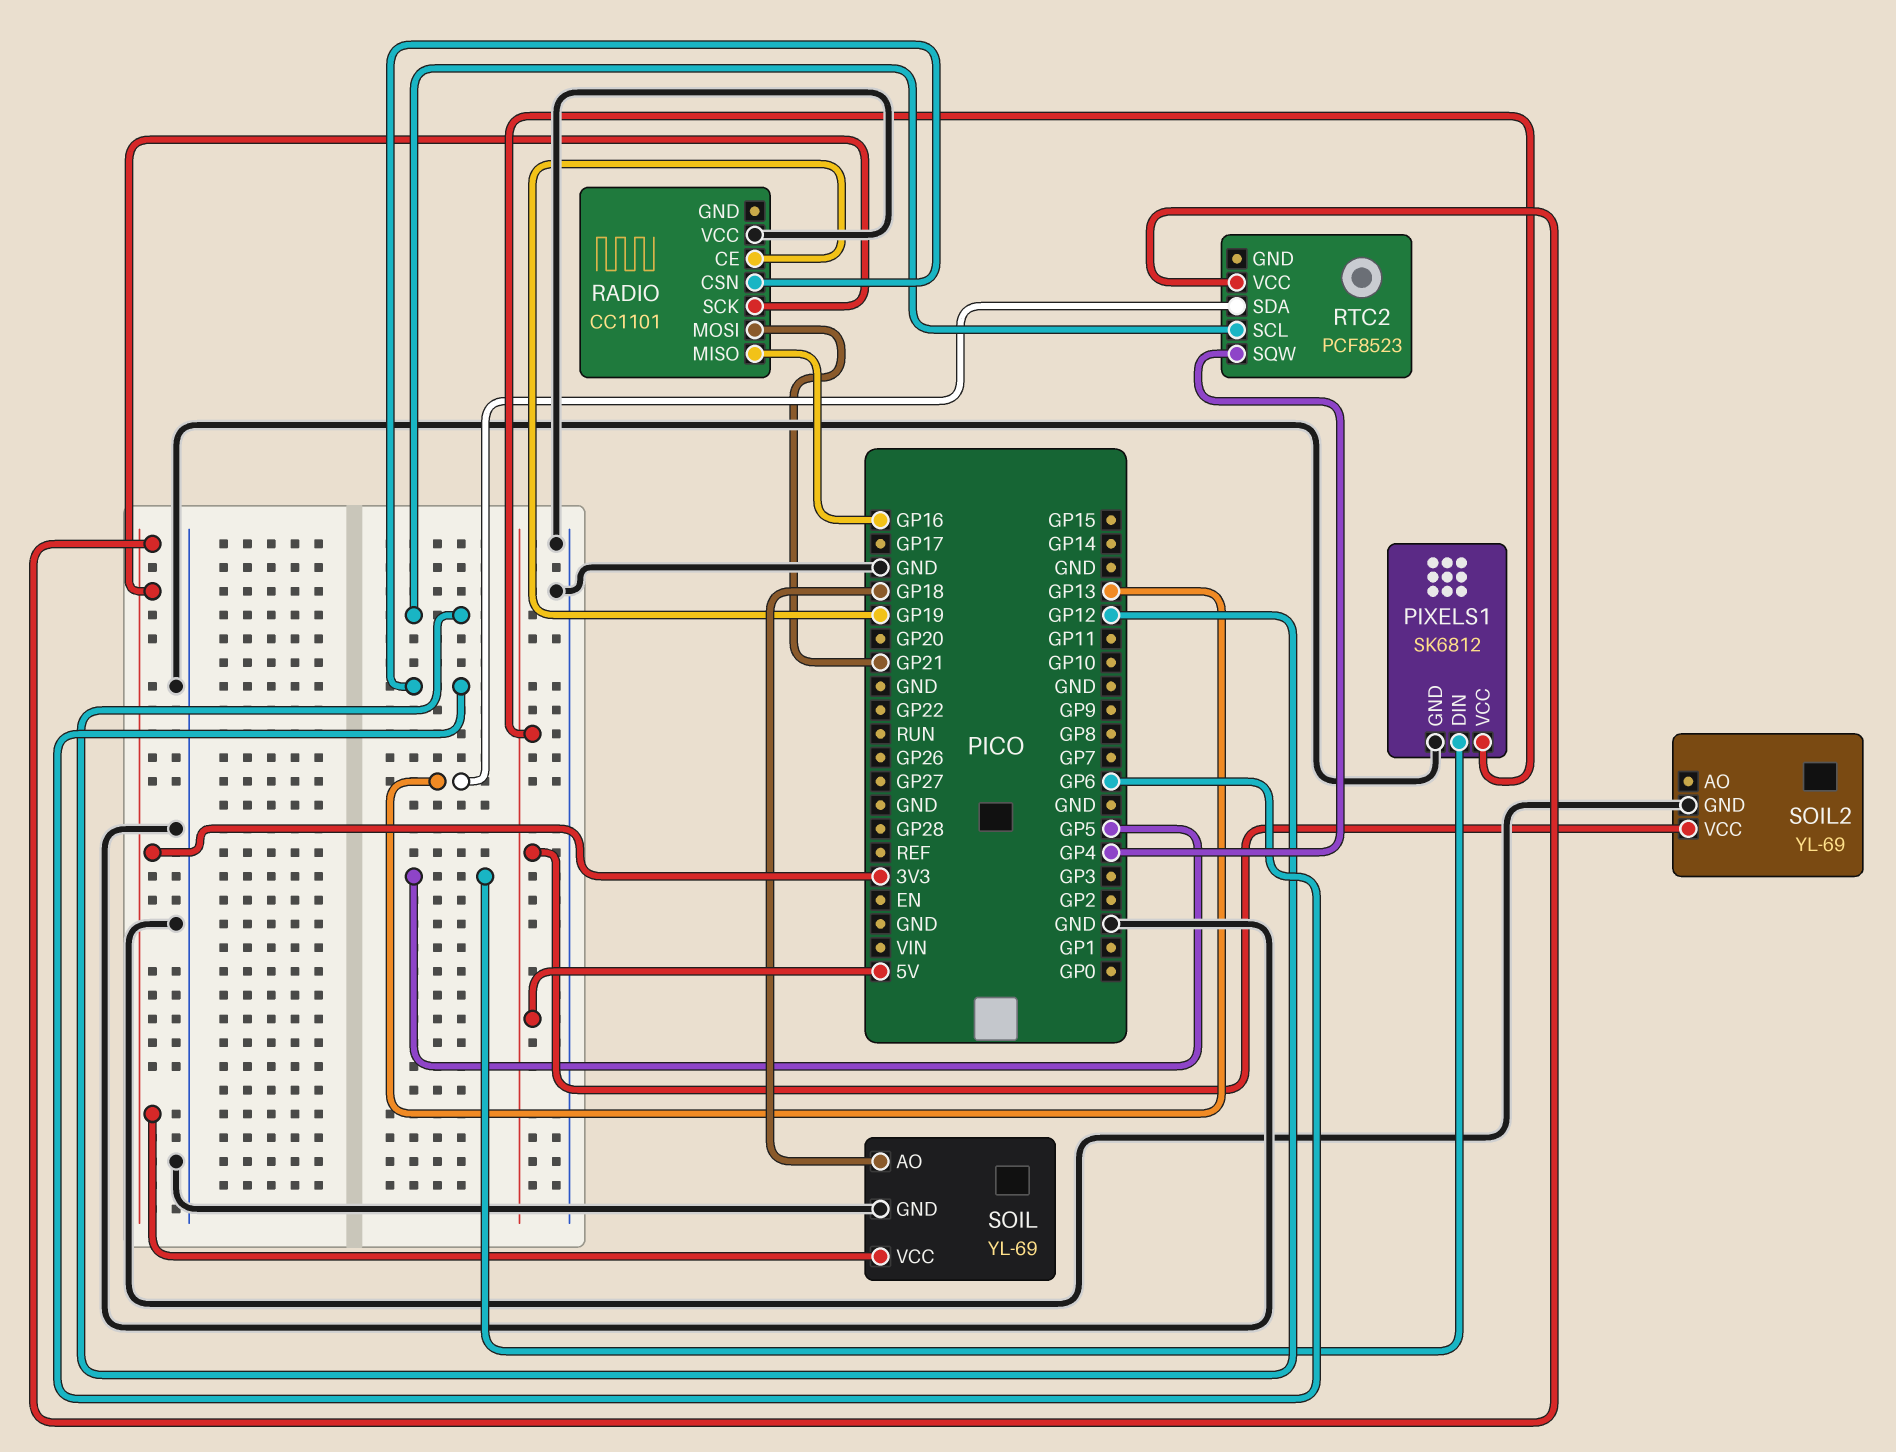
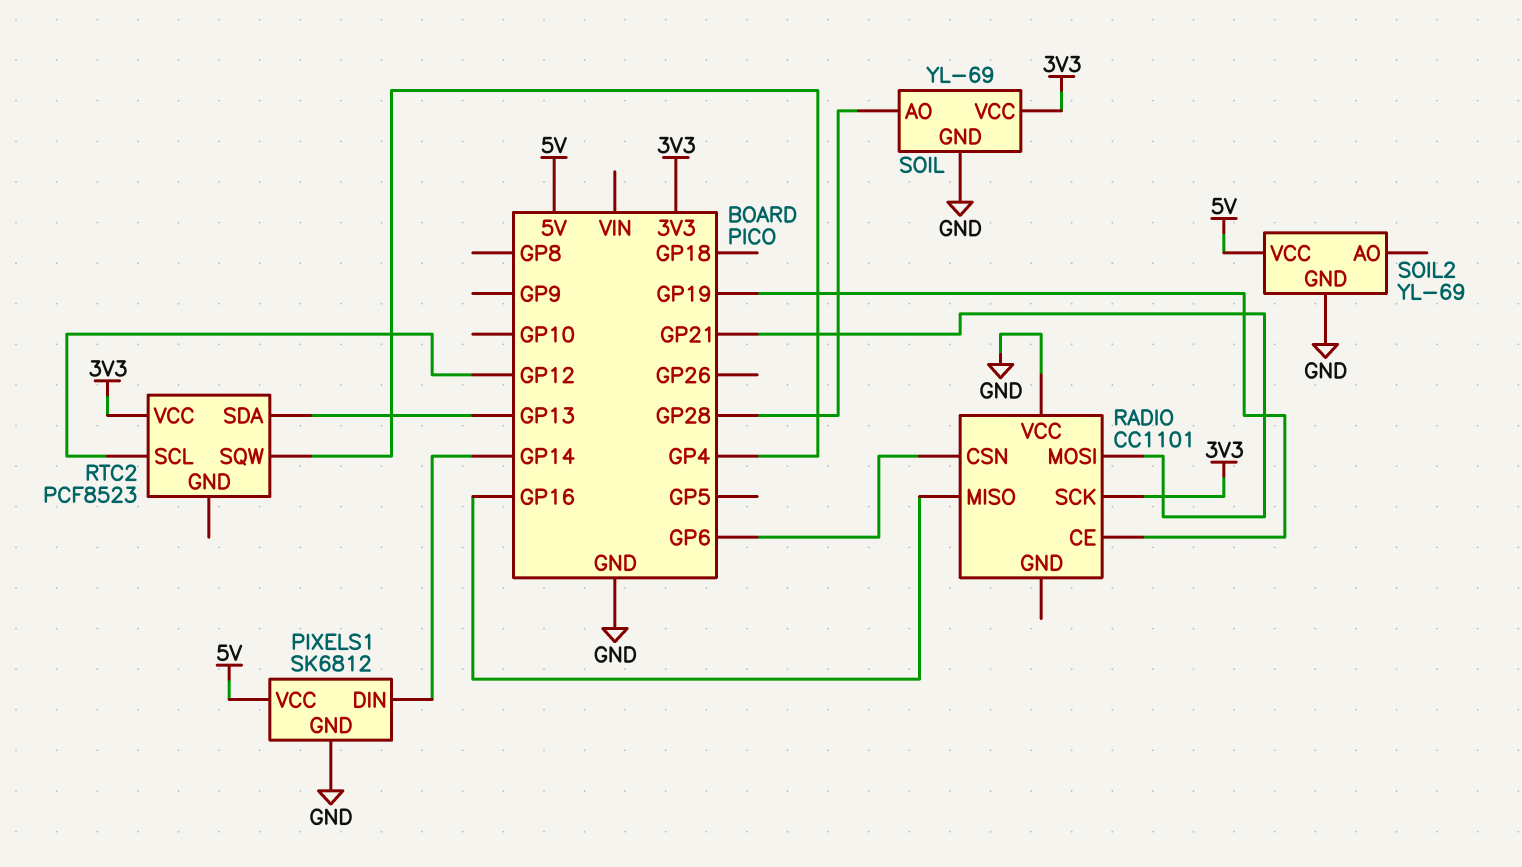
PIXELS1 pin DIN: GP5 -> GP14
SOIL pin AO: GP18 -> GP28

